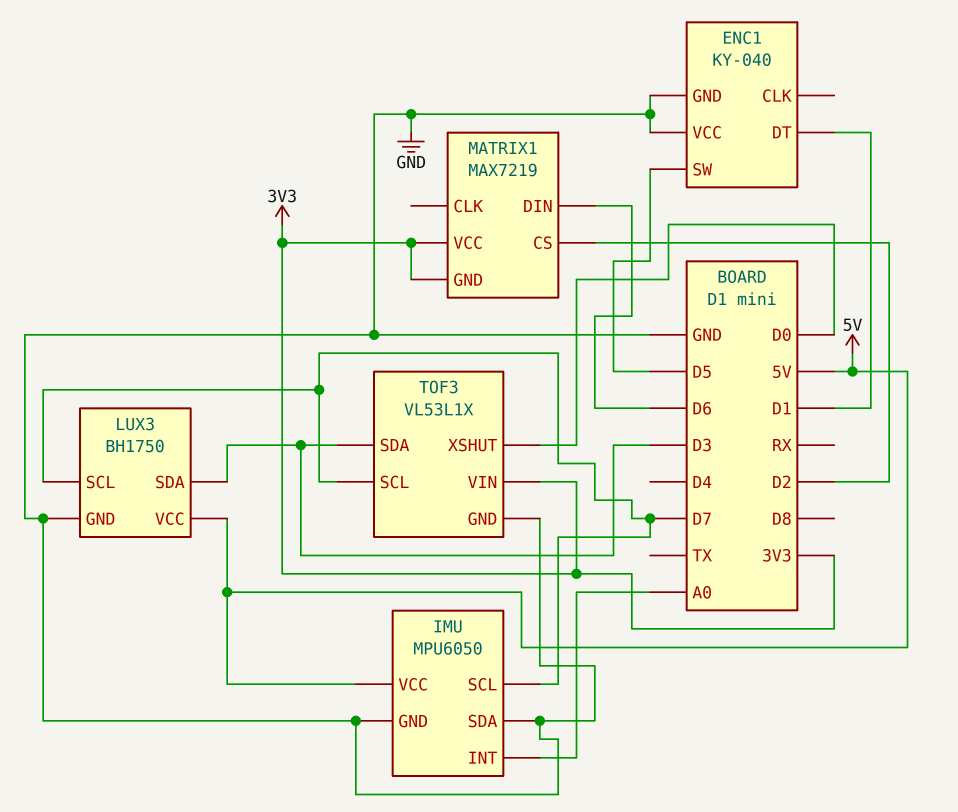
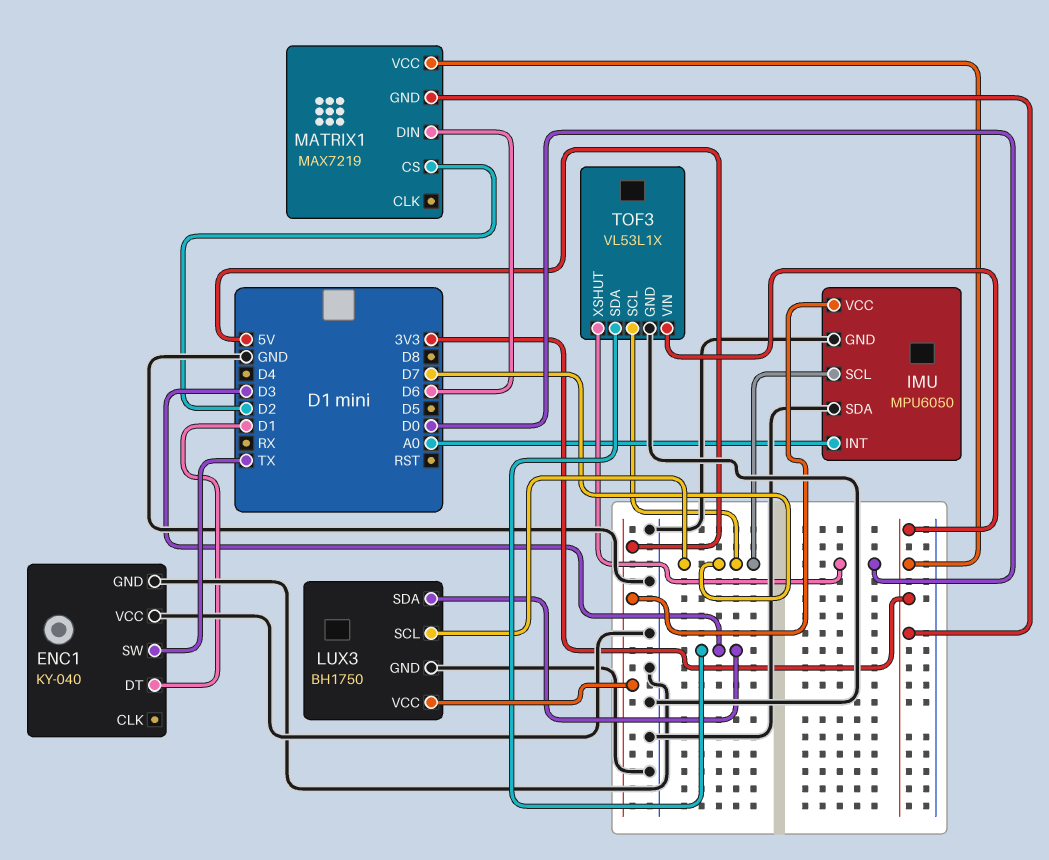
ENC1 pin SW: D5 -> TX

